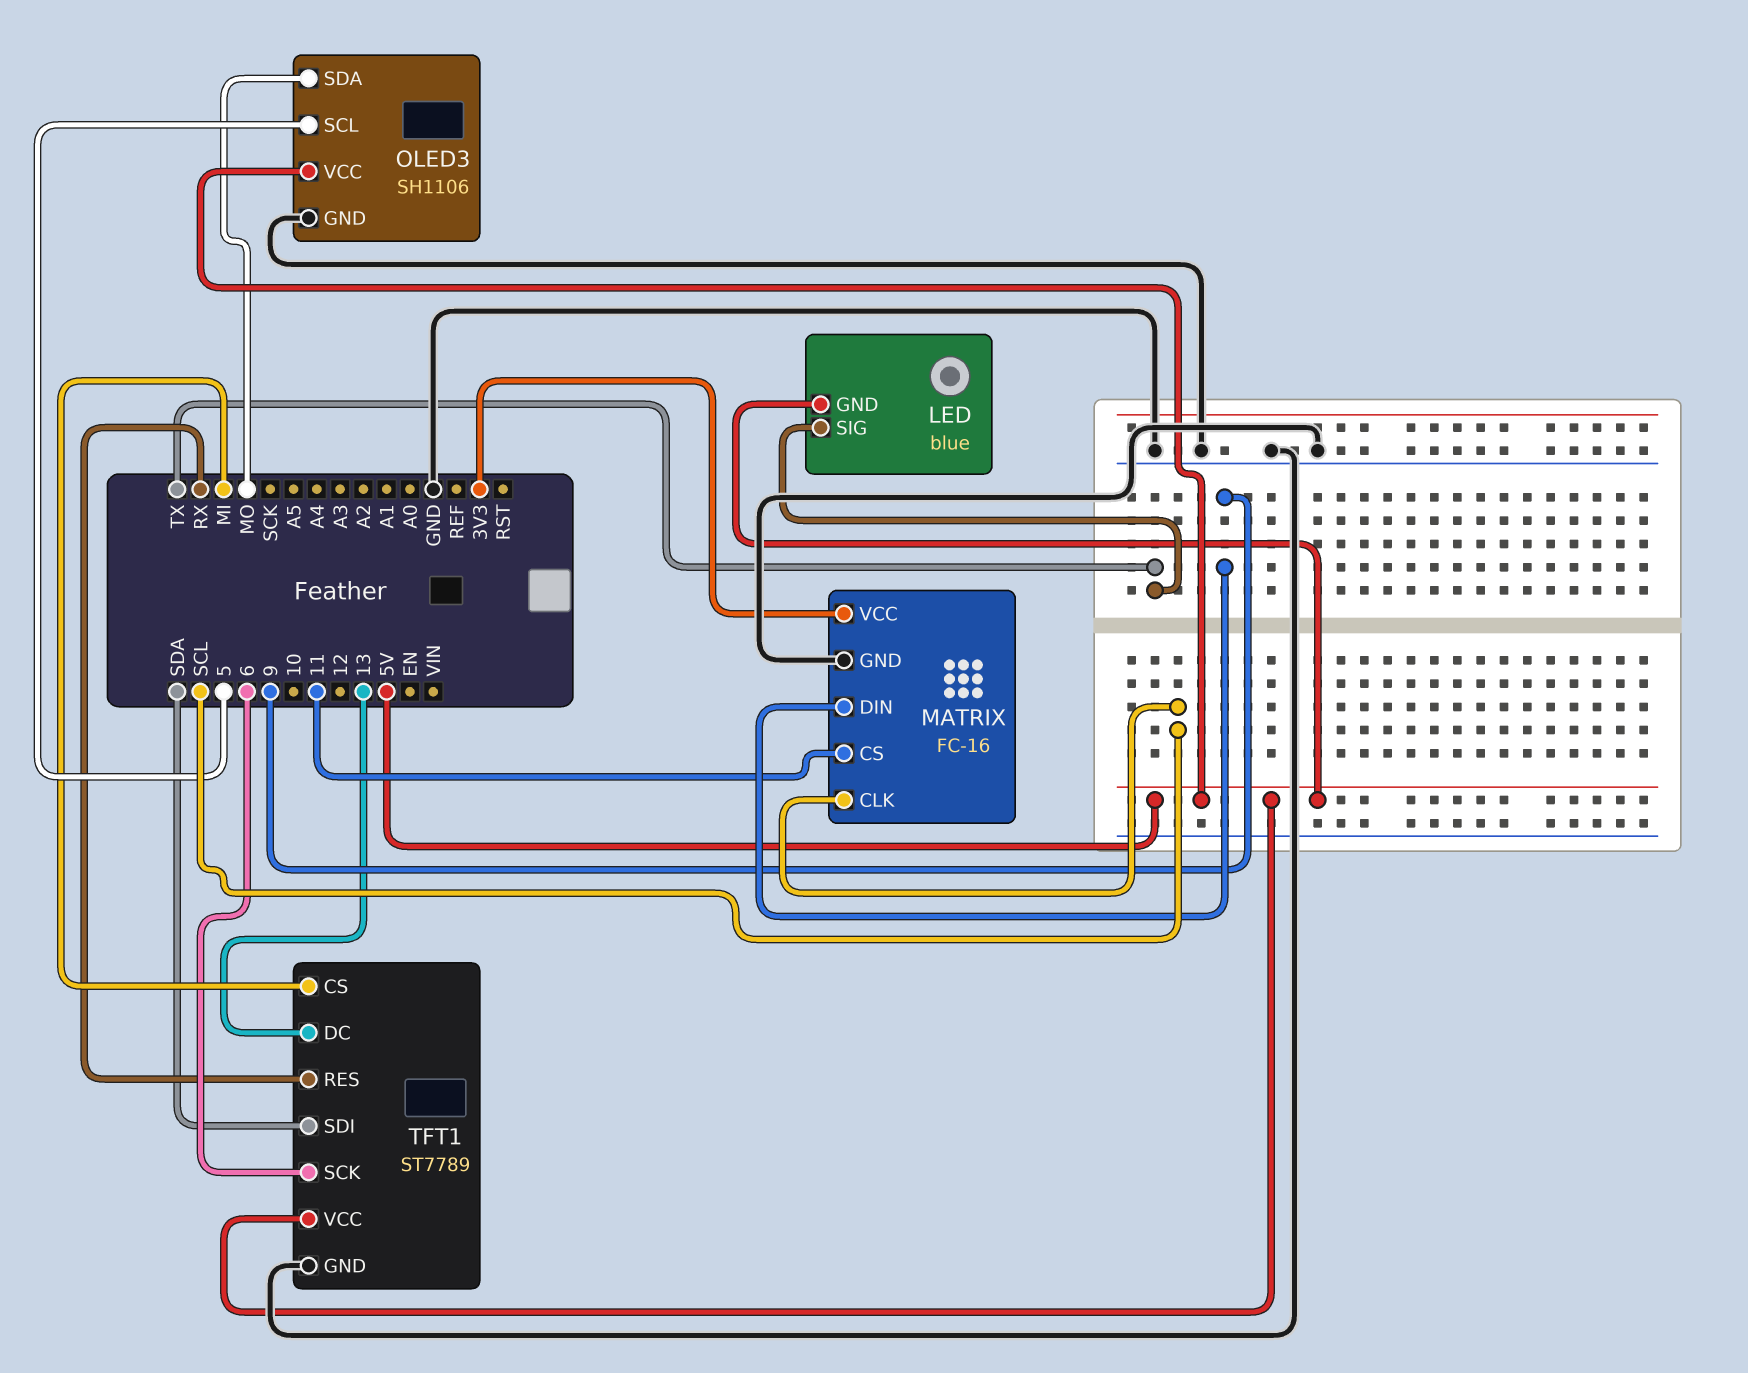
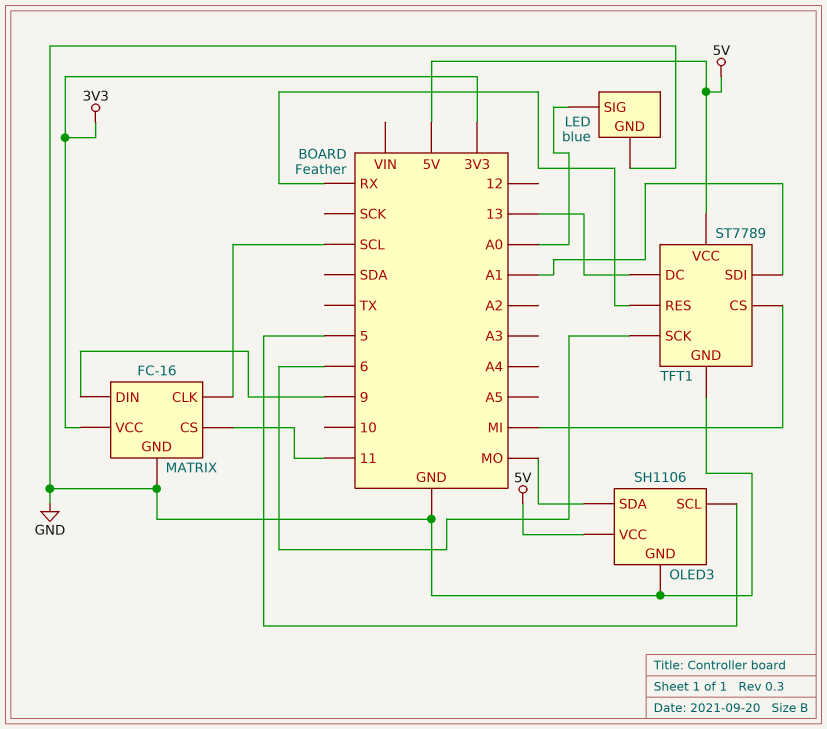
LED pin GND: 5V -> GND
LED pin SIG: TX -> A0
TFT1 pin SDI: SDA -> A1

